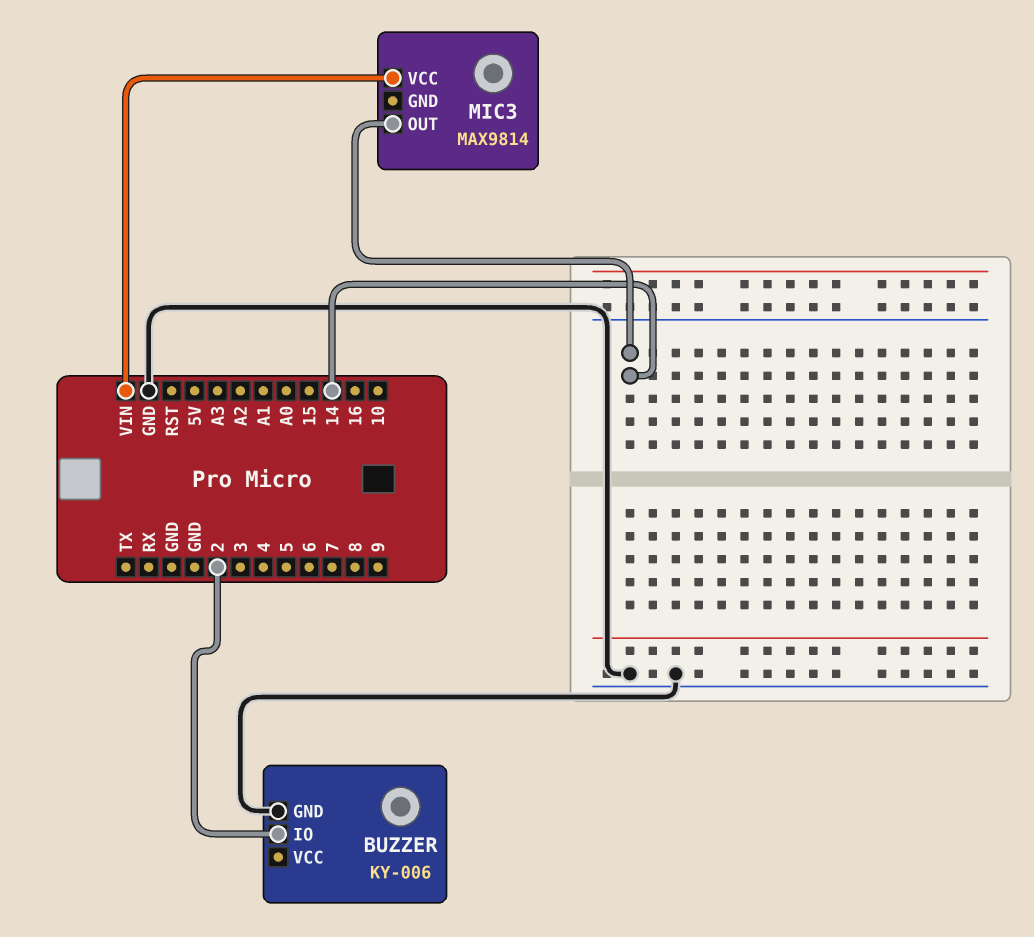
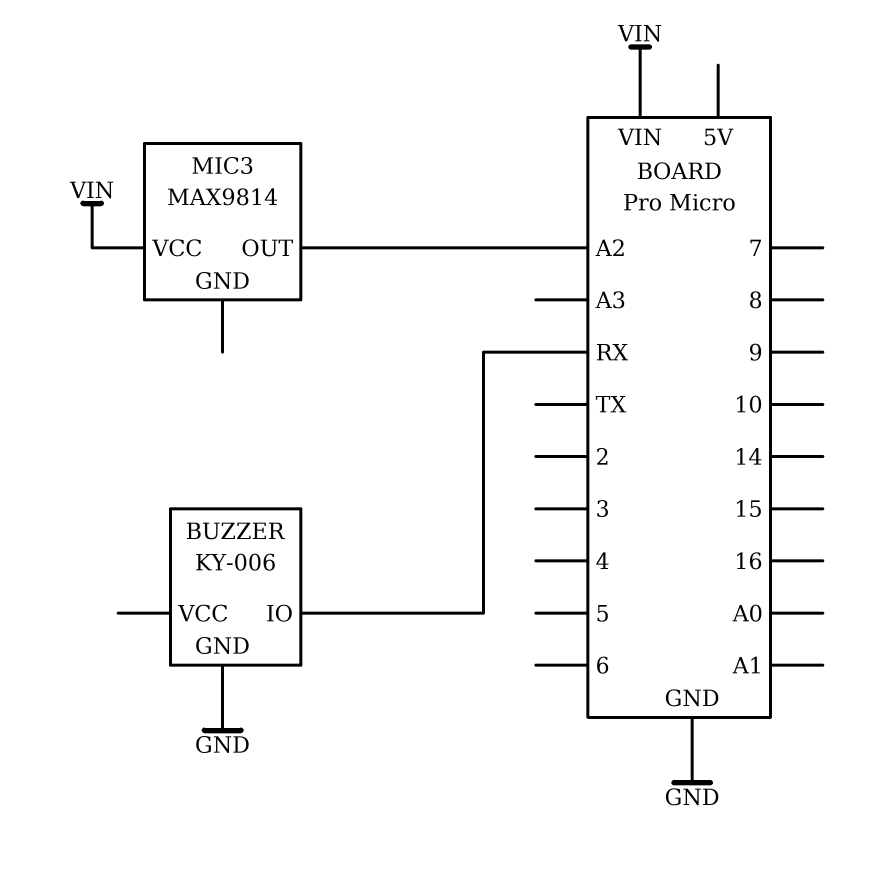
BUZZER pin IO: 2 -> RX
MIC3 pin OUT: 14 -> A2

